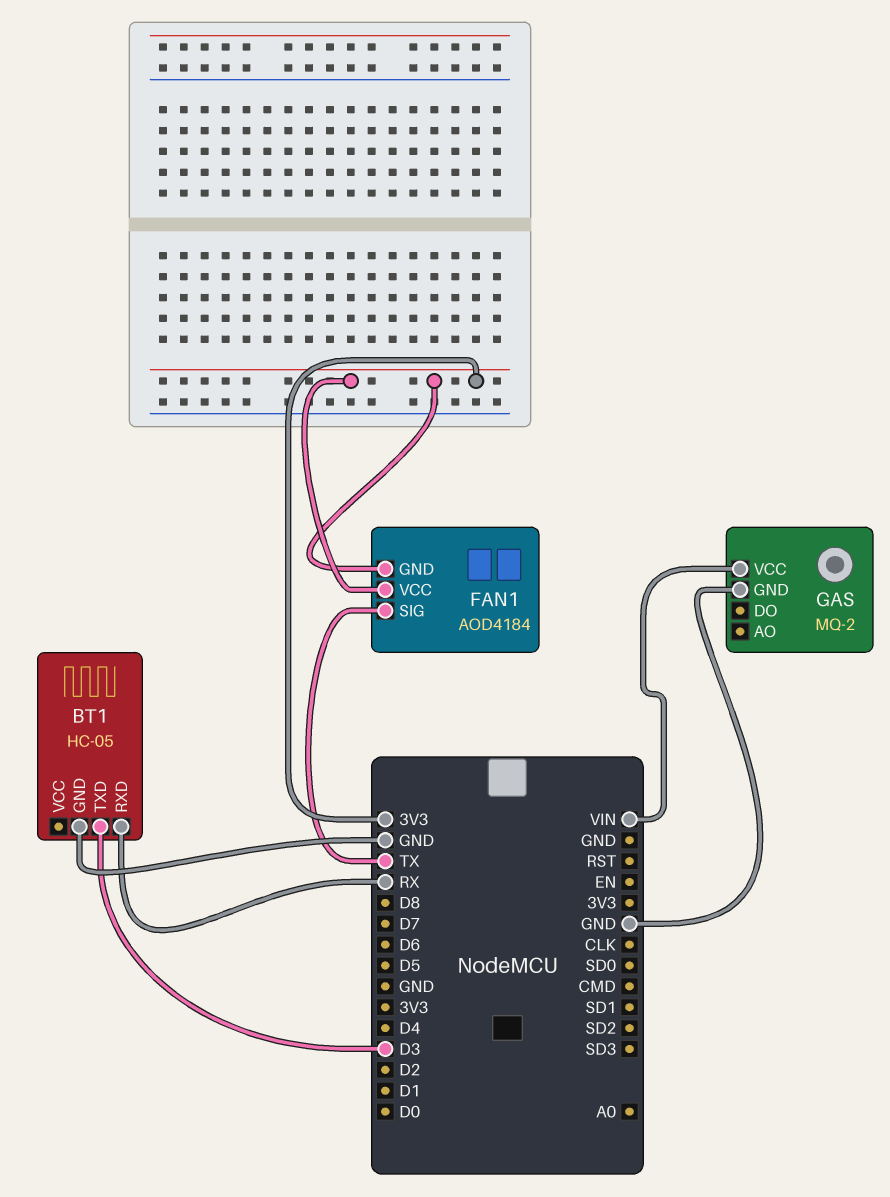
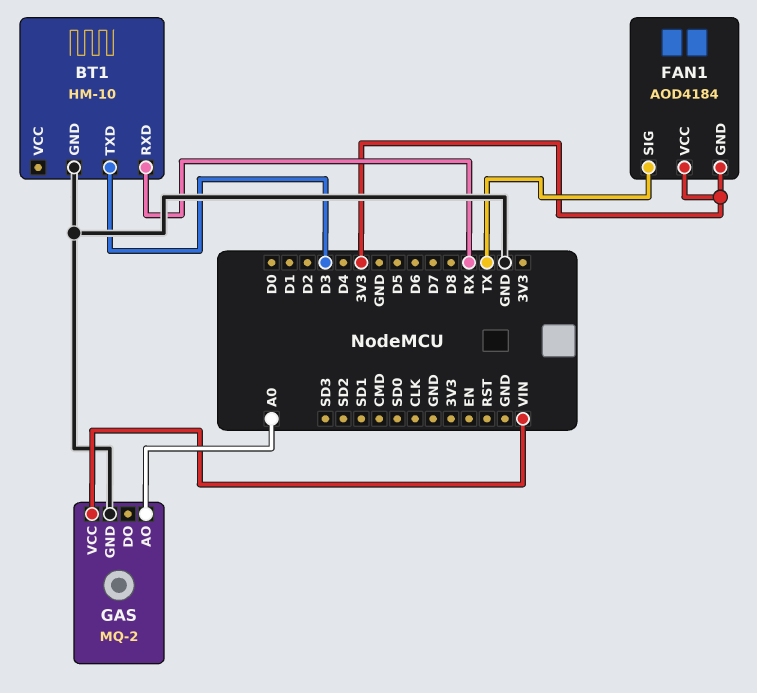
BT1: HC-05 -> HM-10
GAS pin AO: none -> A0

